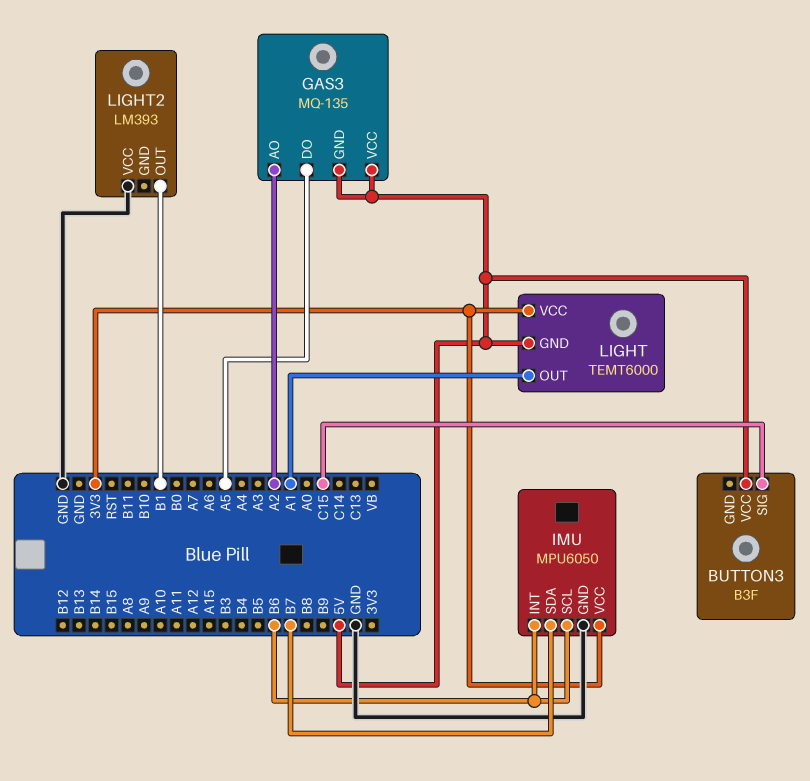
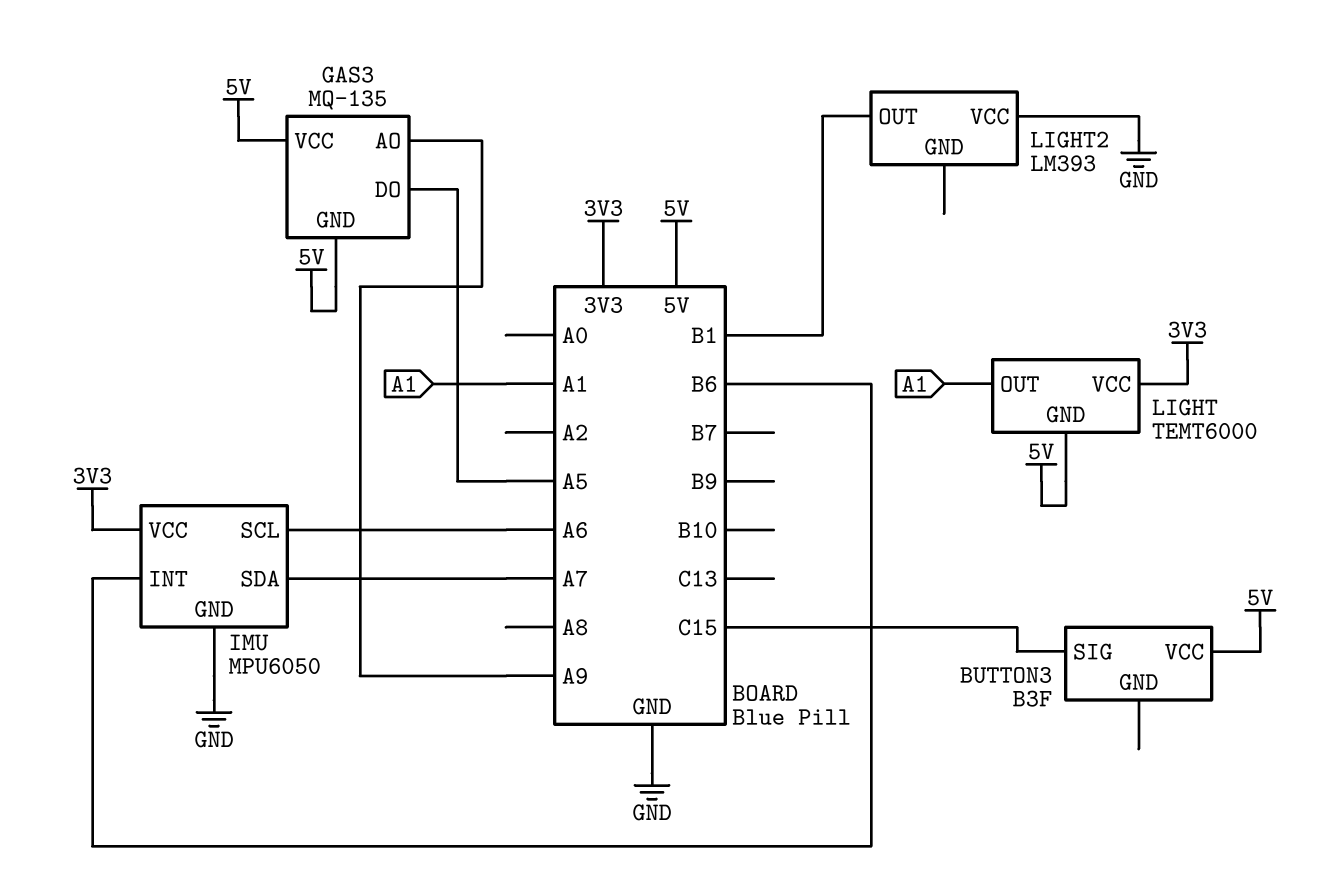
GAS3 pin AO: A2 -> A9
IMU pin SCL: B6 -> A6
IMU pin SDA: B7 -> A7

